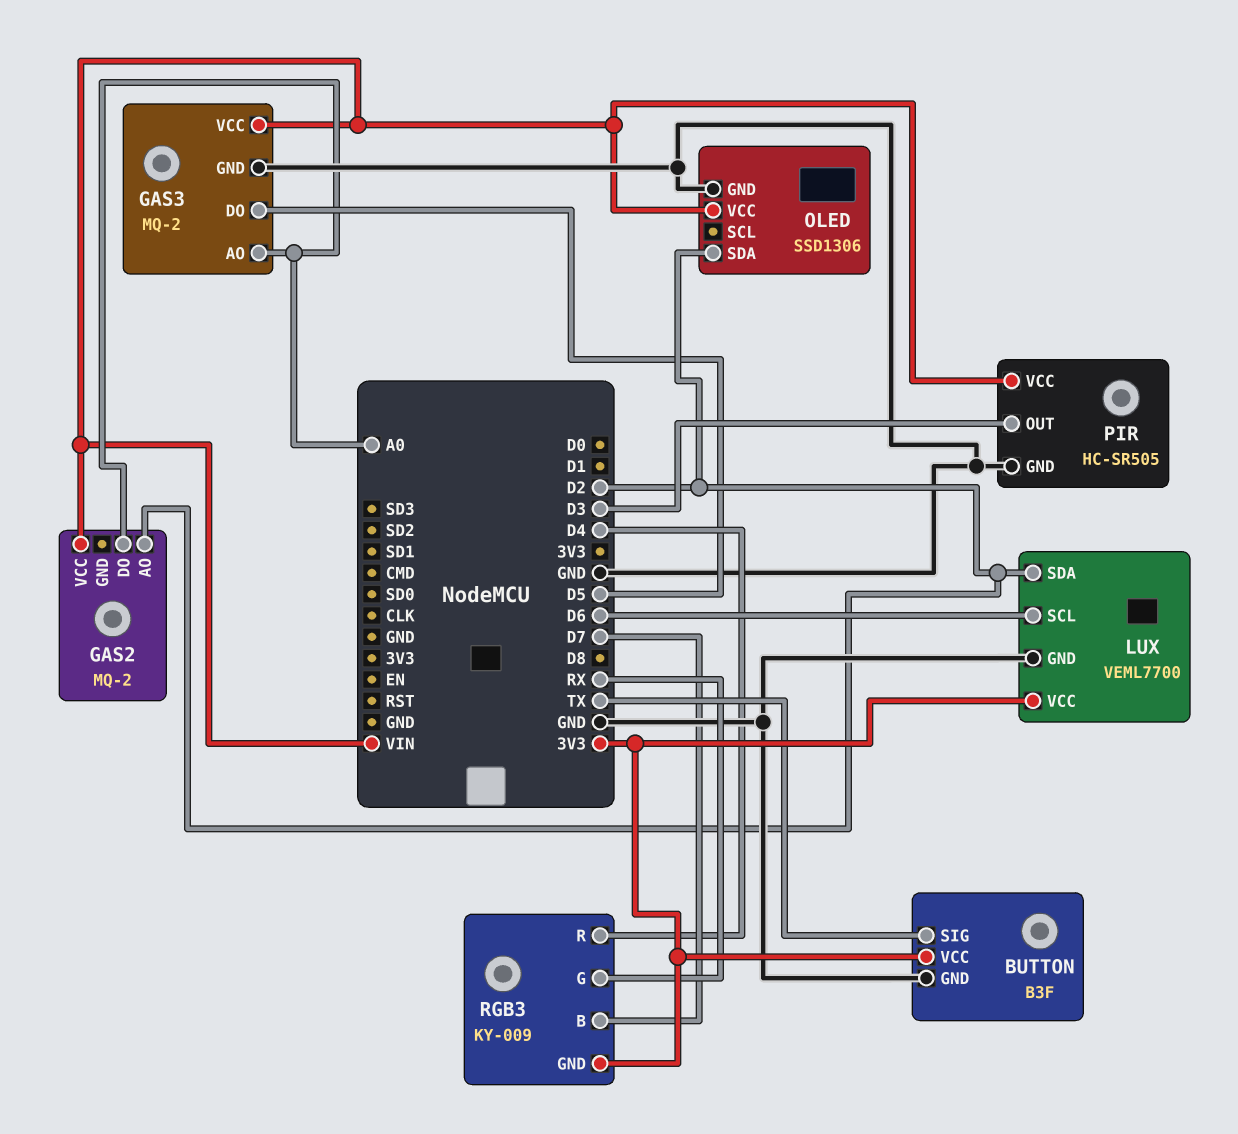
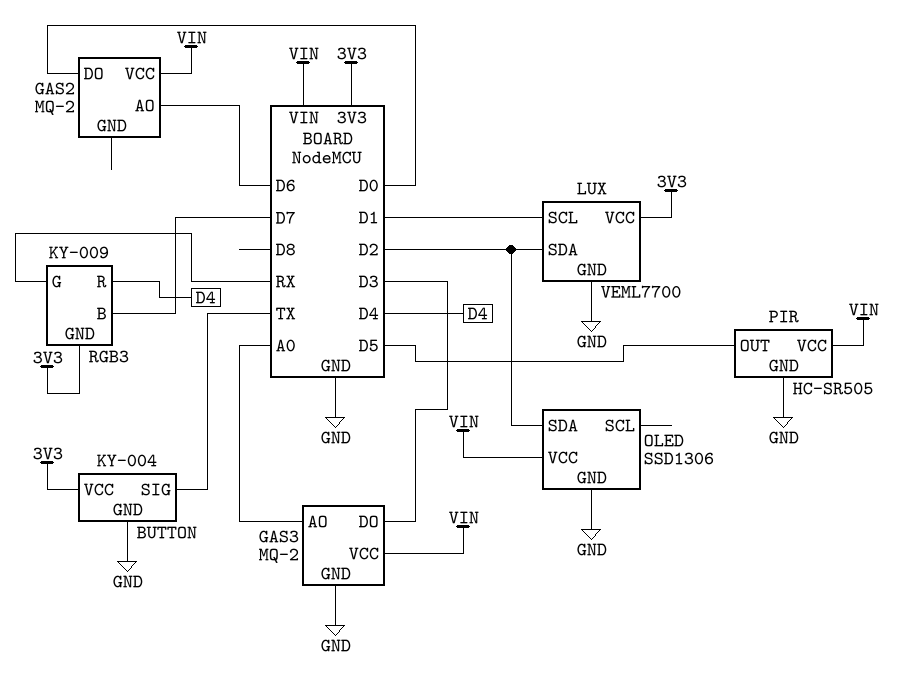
BUTTON: B3F -> KY-004
GAS2 pin AO: D2 -> D6
GAS2 pin DO: A0 -> D0
GAS3 pin DO: D5 -> D3
LUX pin SCL: D6 -> D1
PIR pin OUT: D3 -> D5

